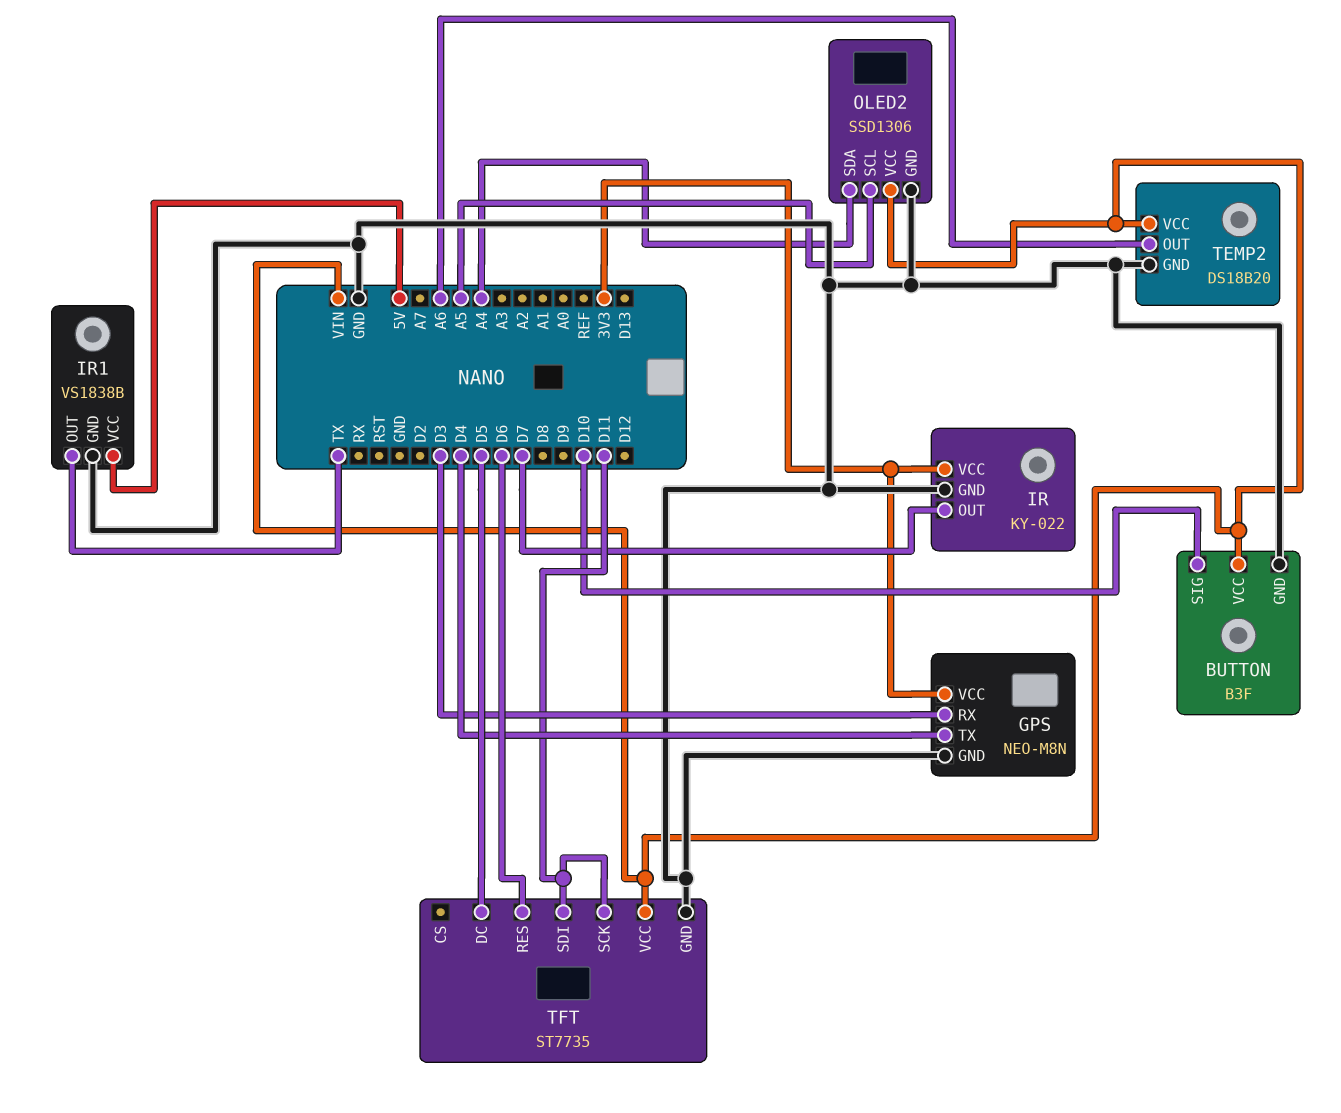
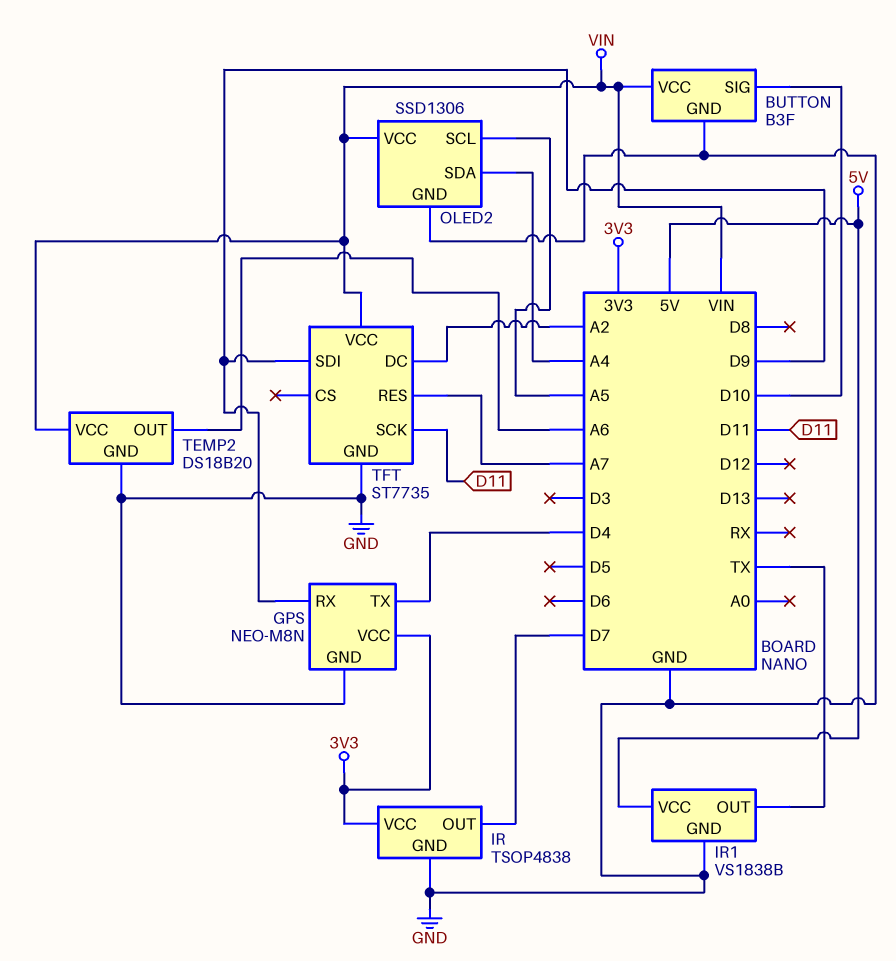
GPS pin RX: D3 -> D9
IR: KY-022 -> TSOP4838
TFT pin DC: D5 -> A2
TFT pin RES: D6 -> A7
TFT pin SDI: D11 -> D9

